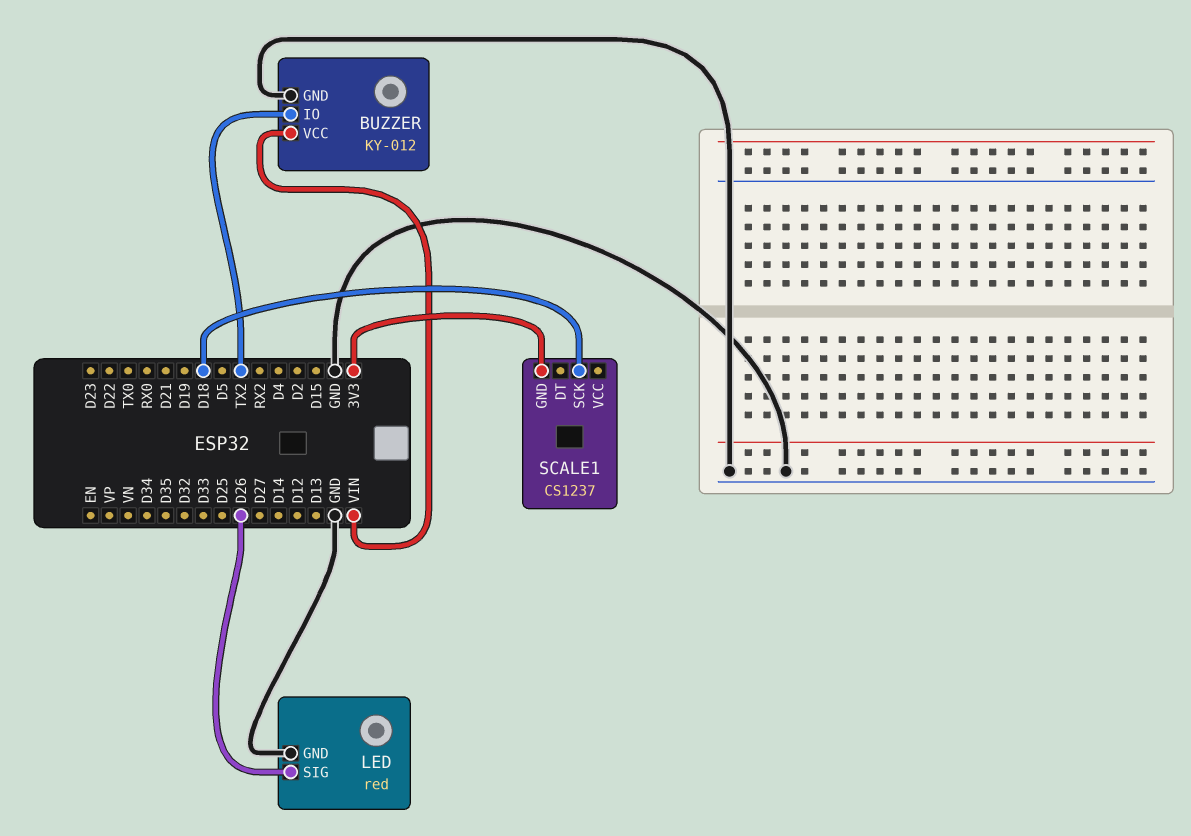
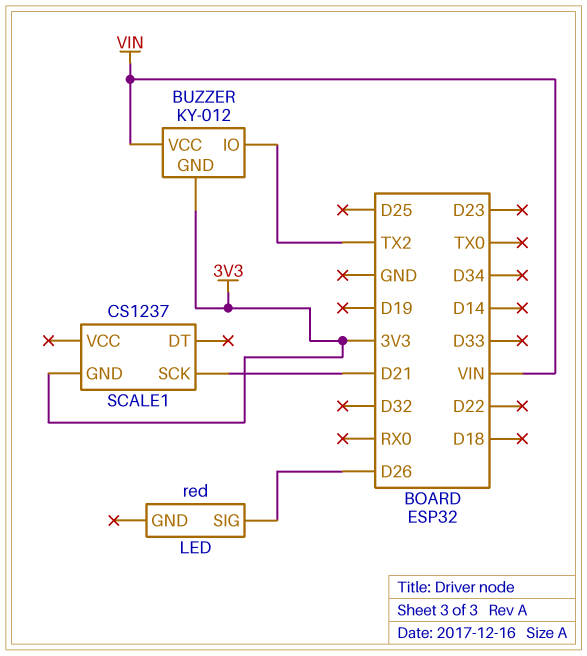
BUZZER pin GND: GND -> 3V3
LED pin GND: GND -> none
SCALE1 pin SCK: D18 -> D21

